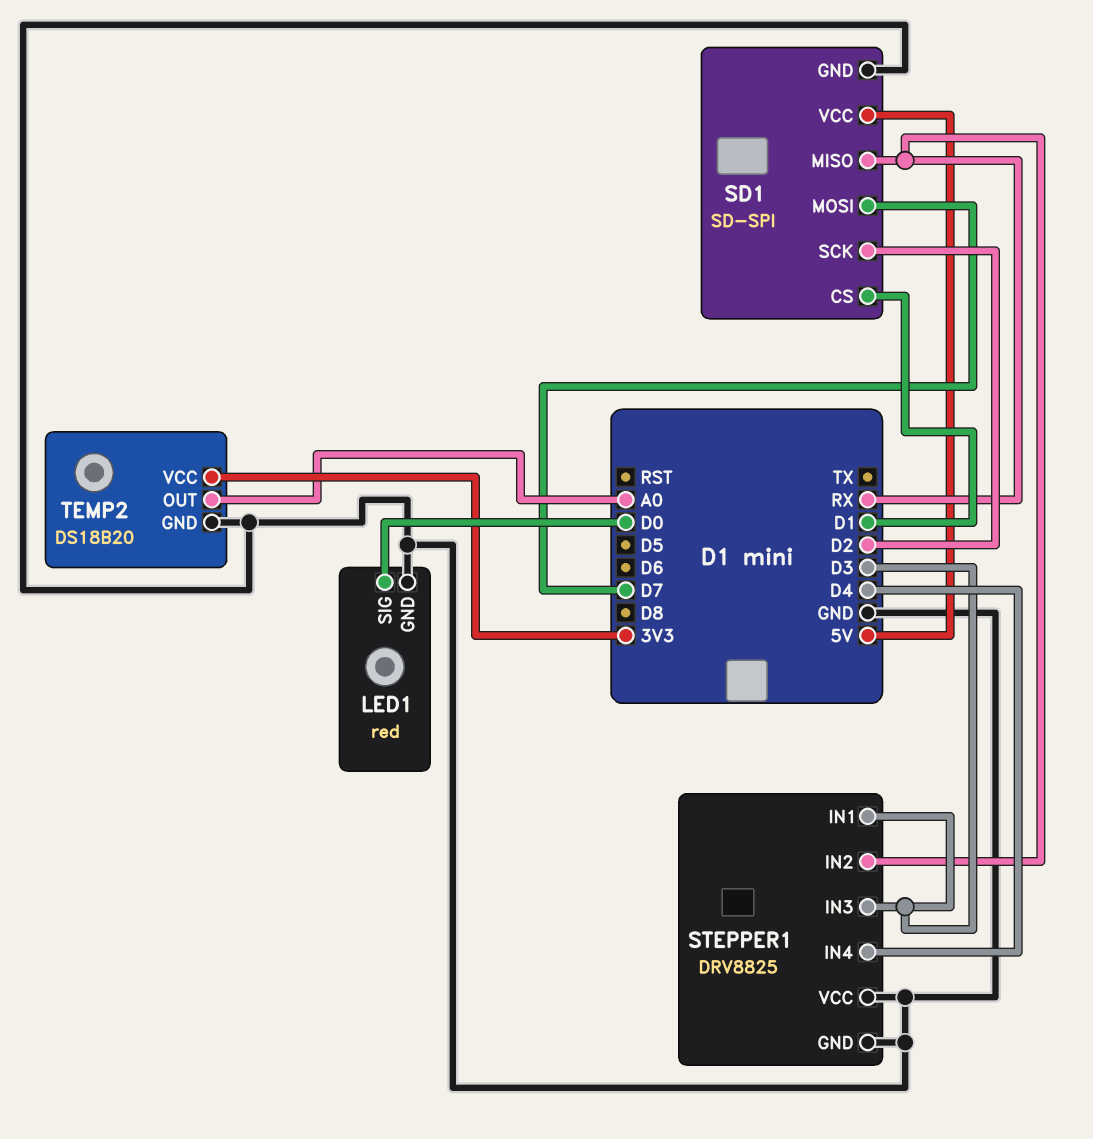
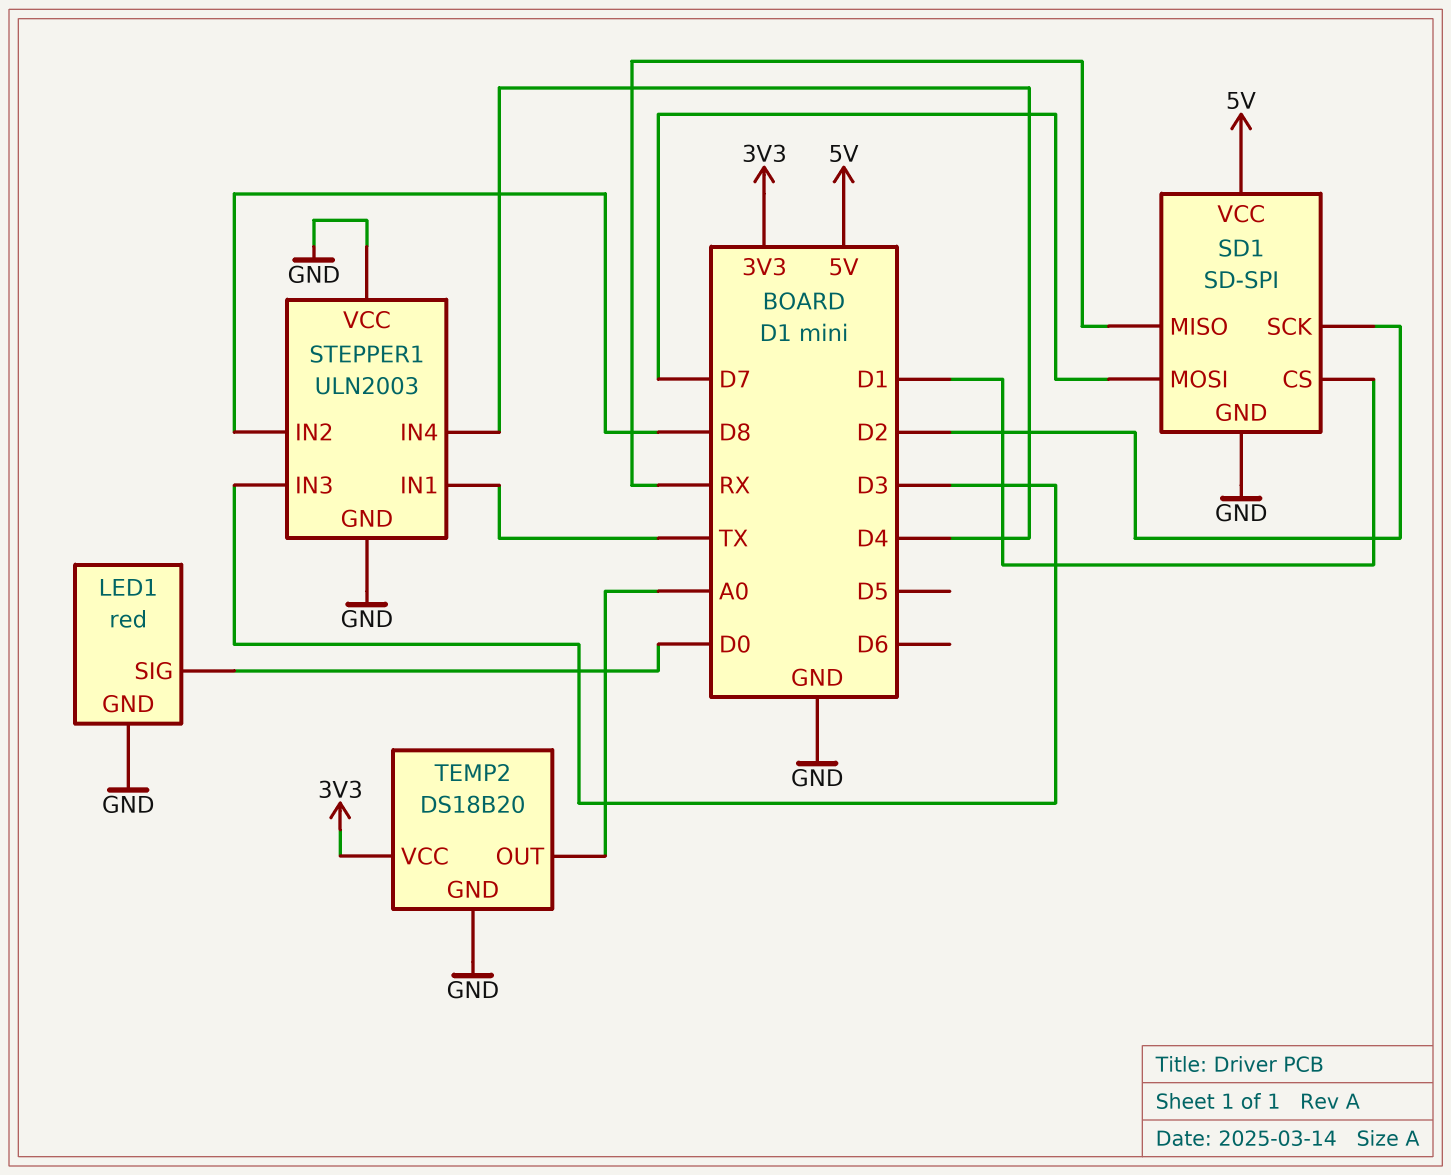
STEPPER1: DRV8825 -> ULN2003
STEPPER1 pin IN1: D3 -> TX
STEPPER1 pin IN2: RX -> D8

